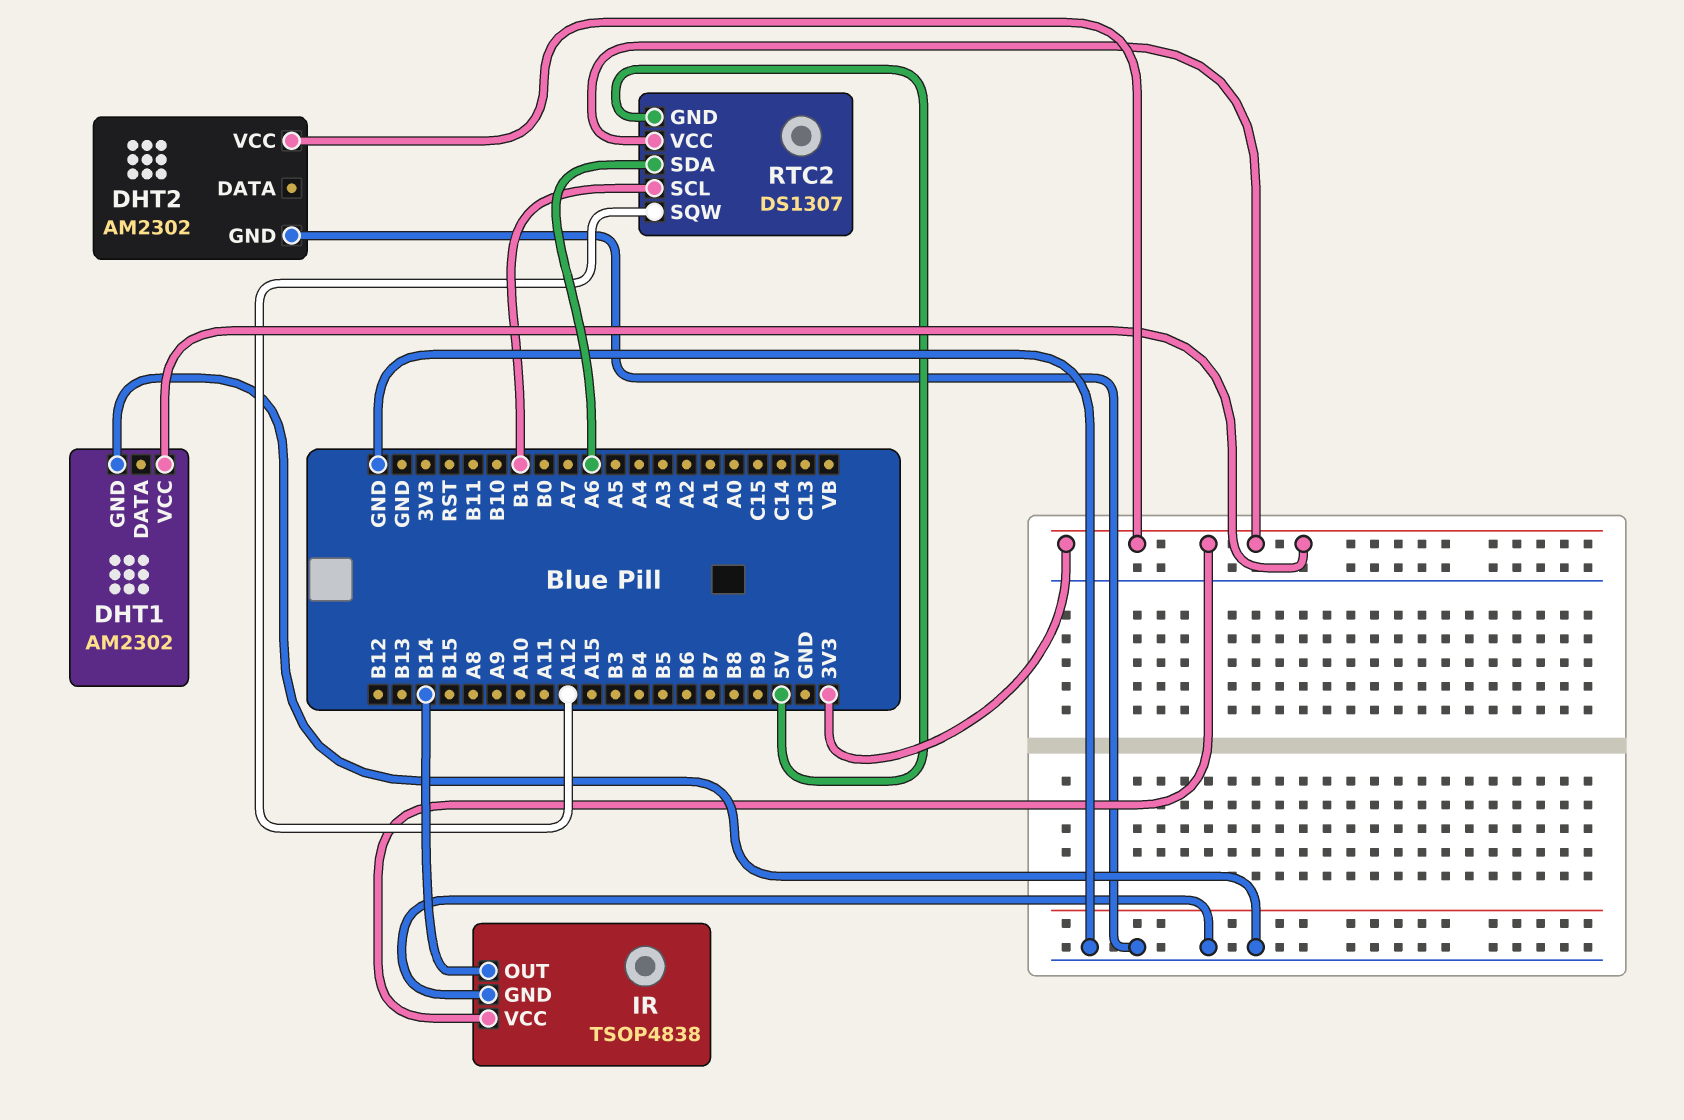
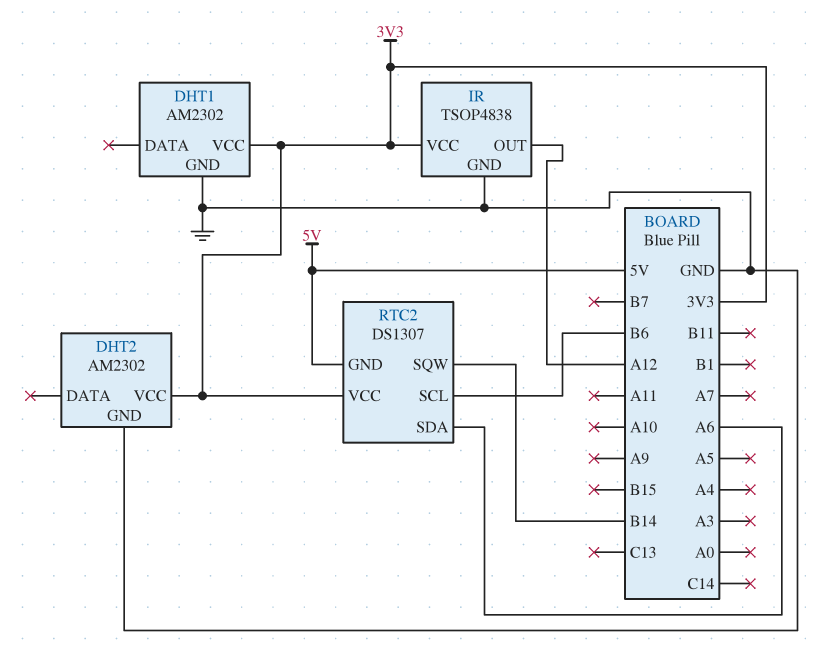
IR pin OUT: B14 -> A12
RTC2 pin SCL: B1 -> B6
RTC2 pin SQW: A12 -> B14

